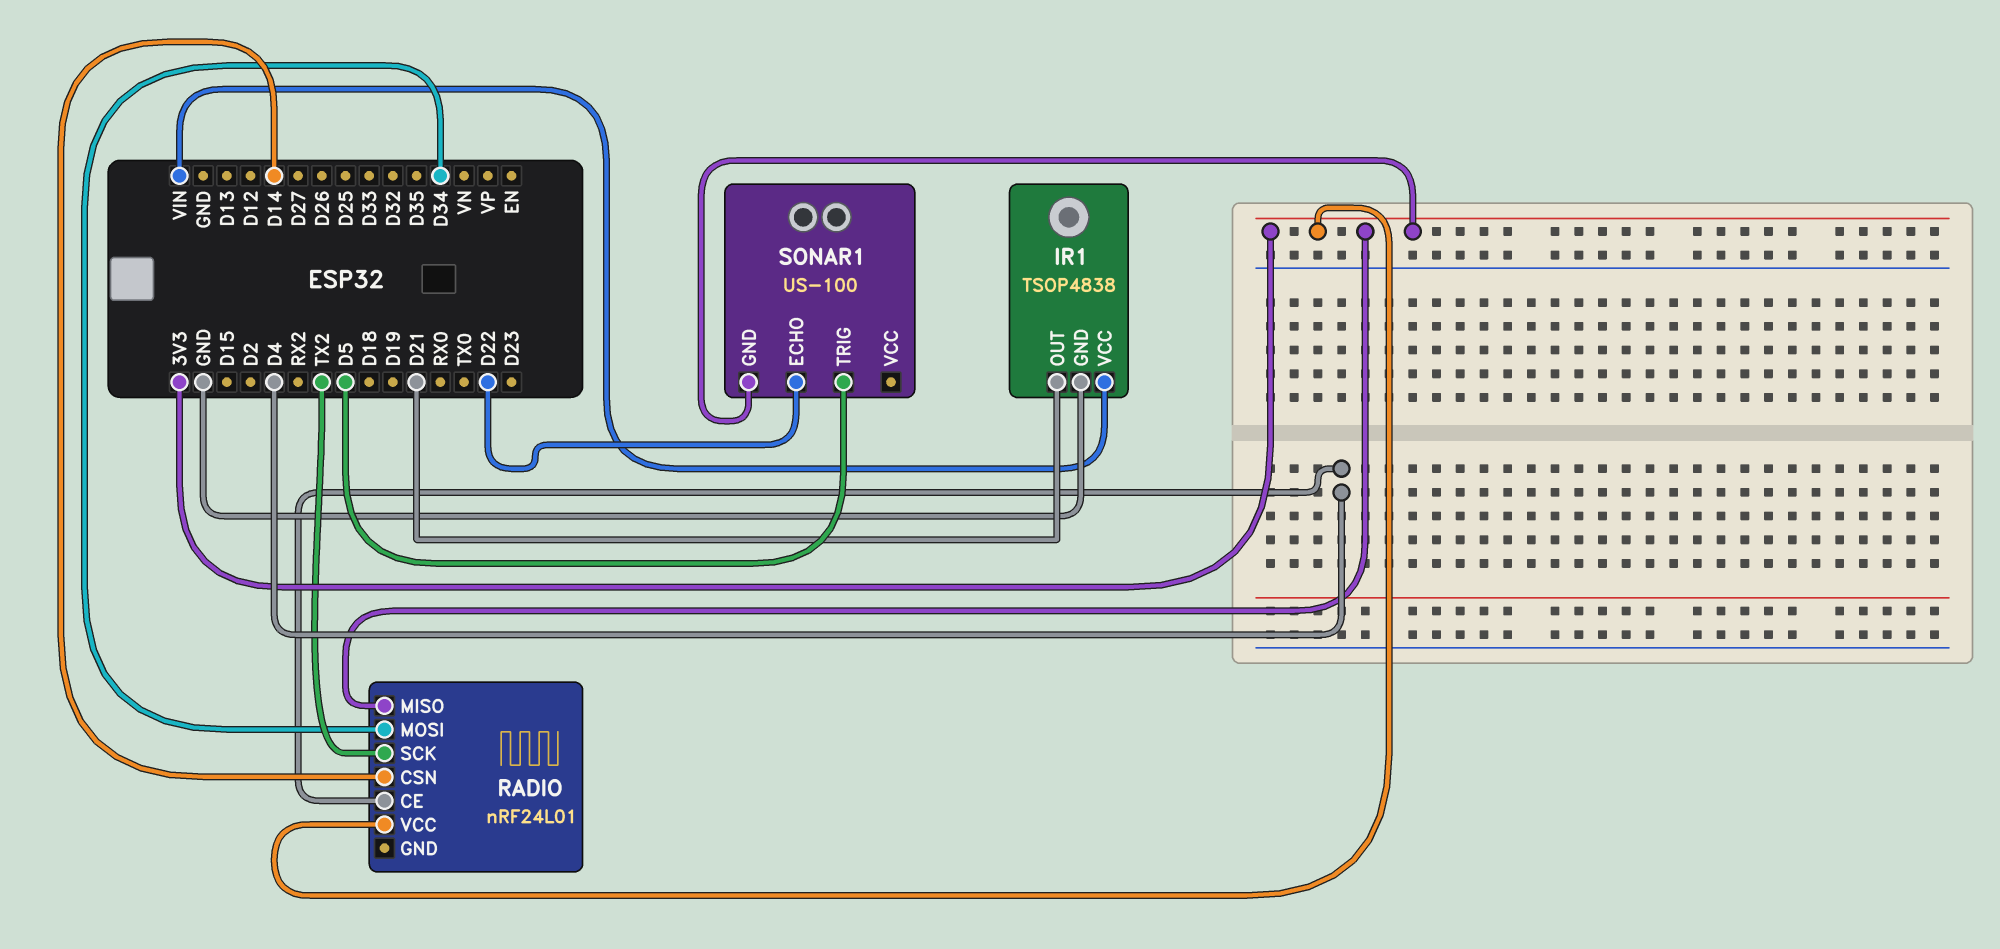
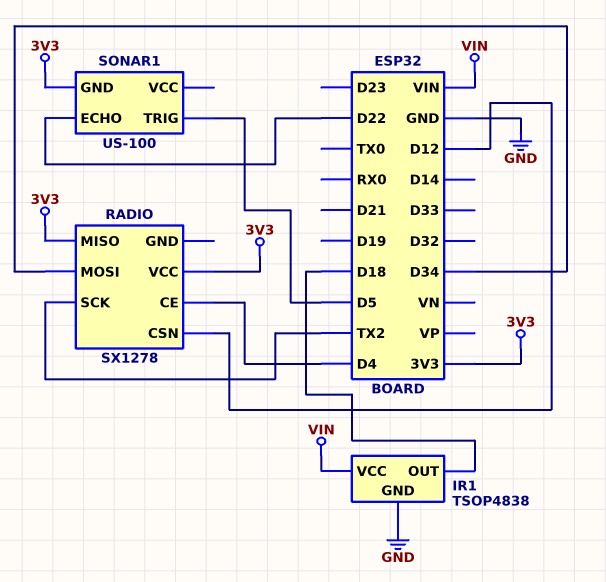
IR1 pin OUT: D21 -> D18
RADIO: nRF24L01 -> SX1278
RADIO pin CSN: D14 -> D12

